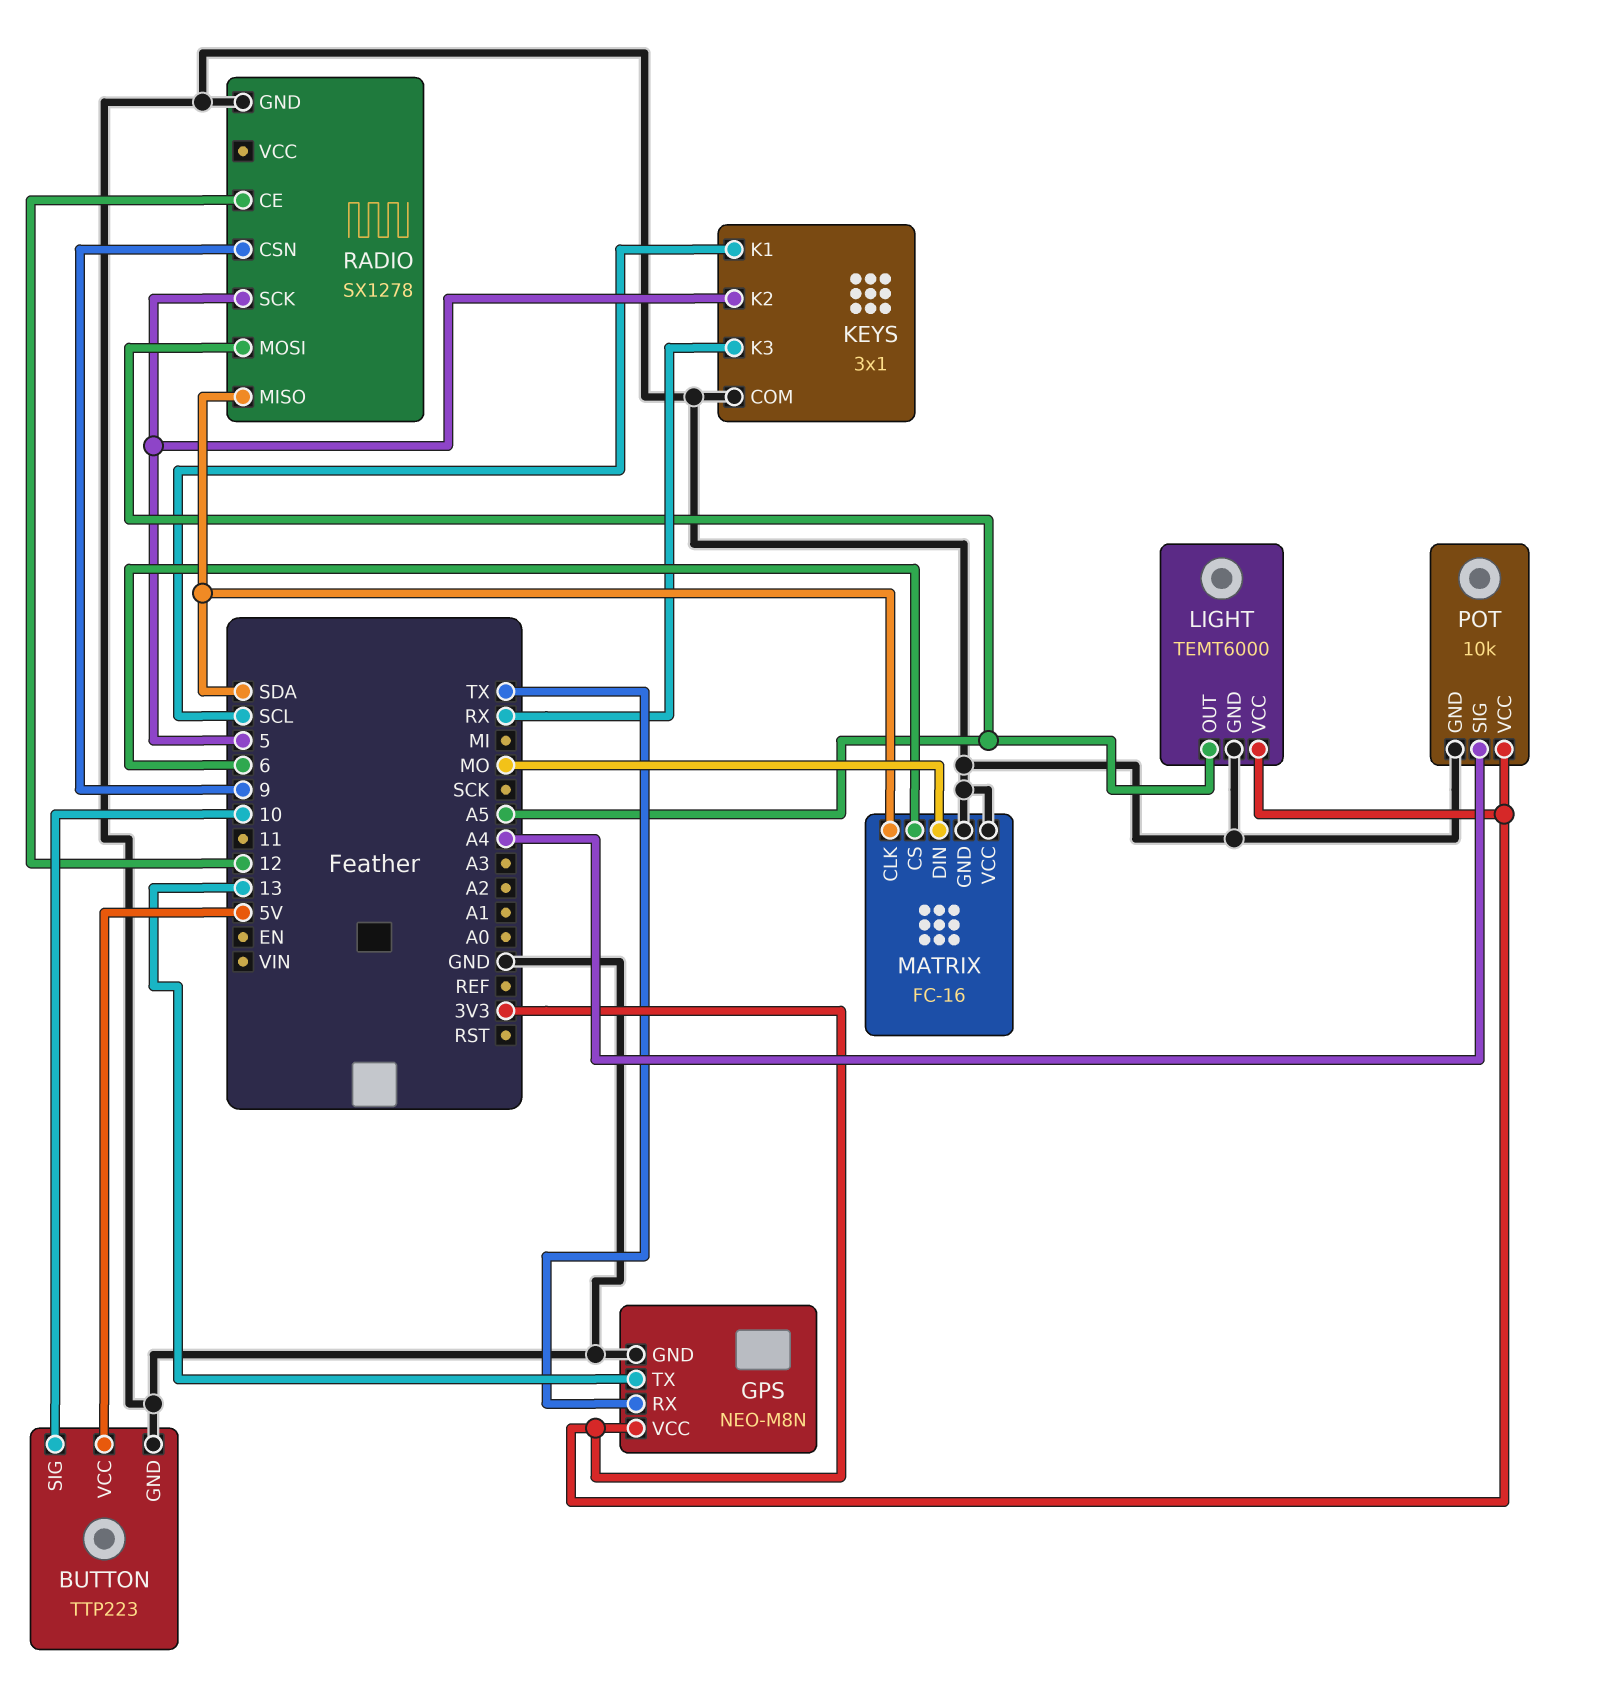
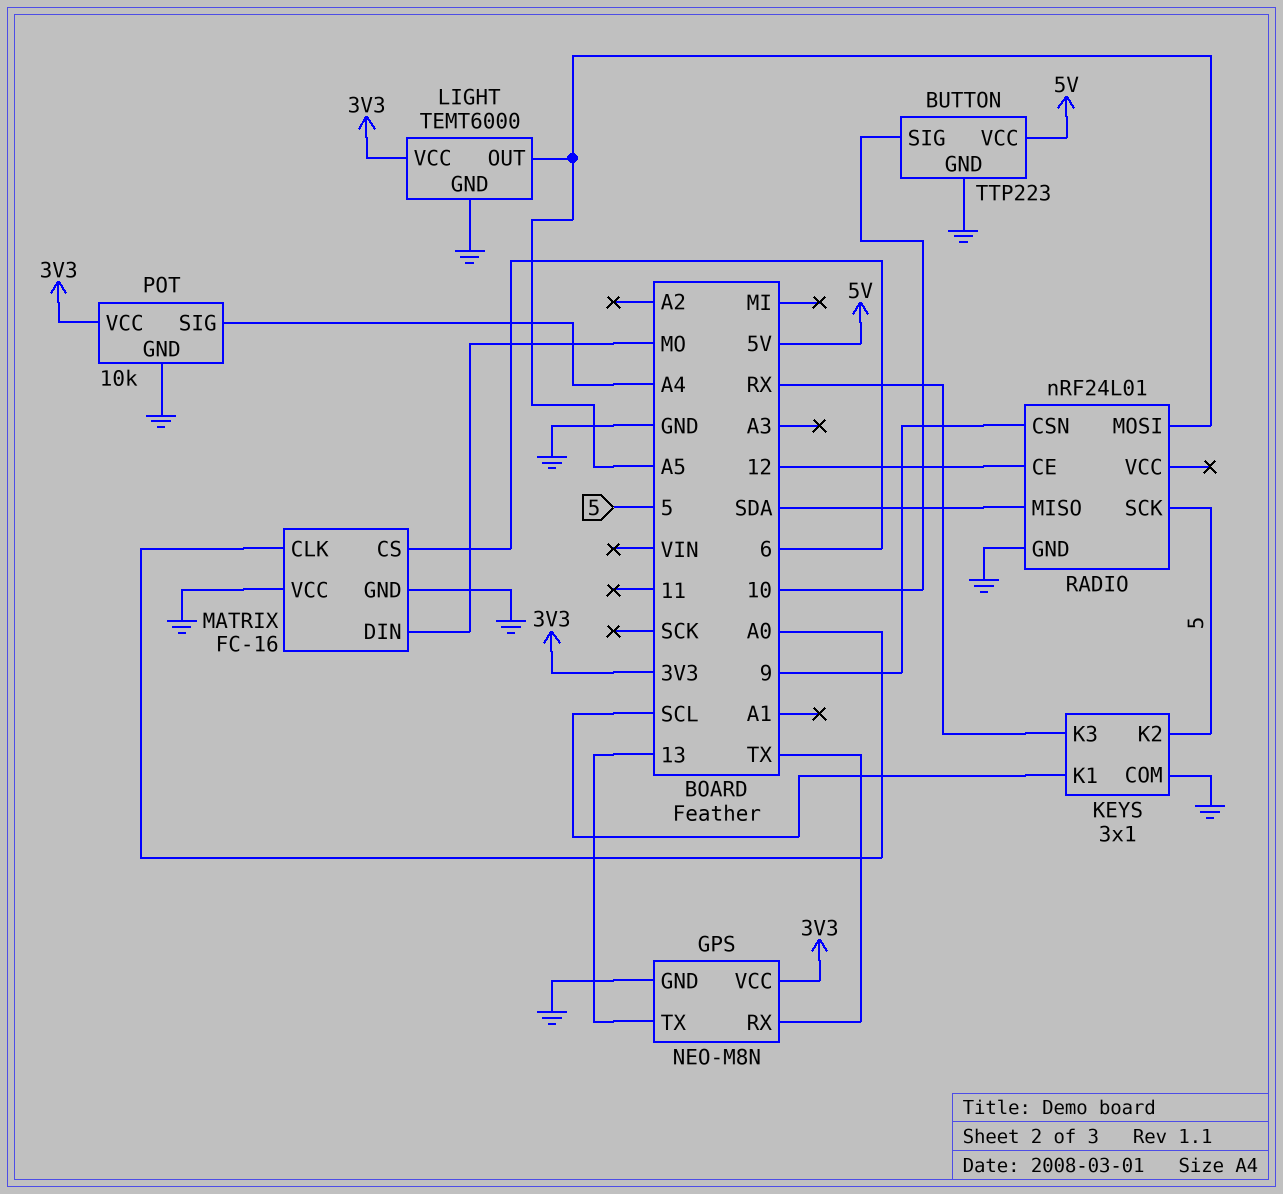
MATRIX pin CLK: SDA -> A0
RADIO: SX1278 -> nRF24L01

